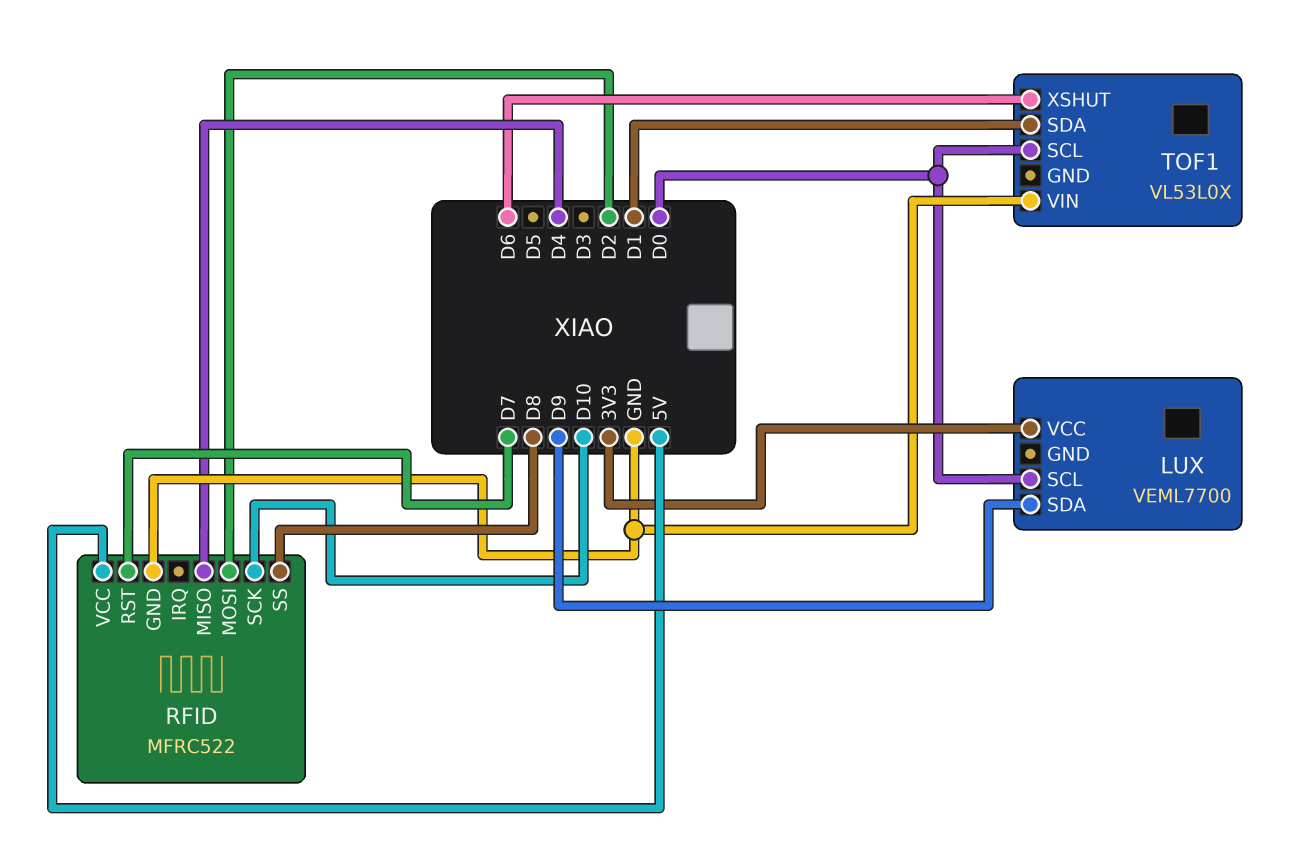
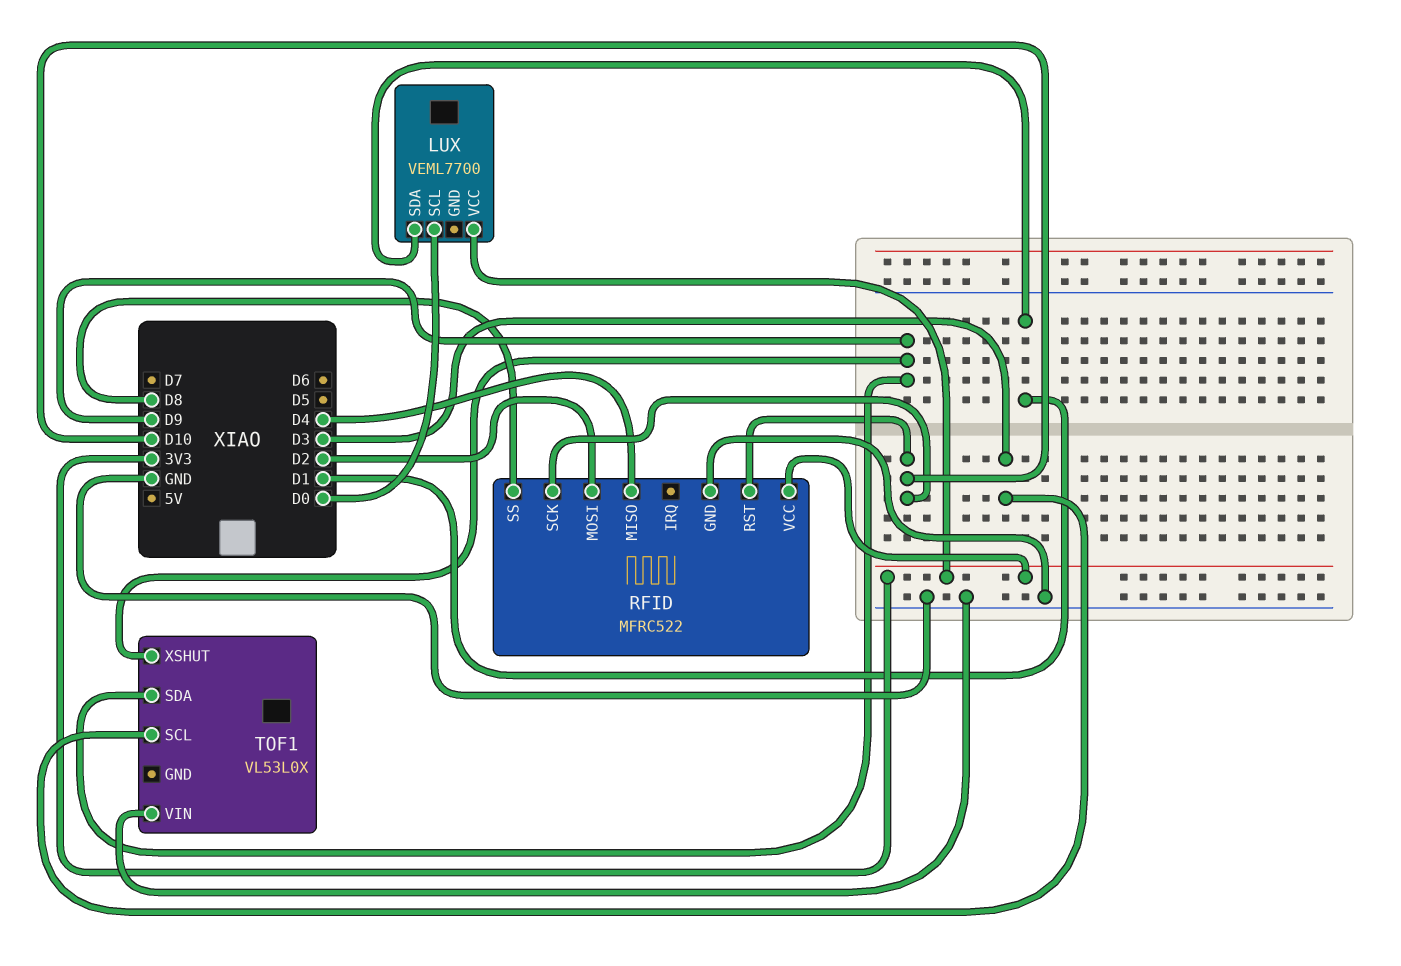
LUX pin SDA: D9 -> D1
RFID pin RST: D7 -> D10
RFID pin VCC: 5V -> 3V3
TOF1 pin SCL: D0 -> D3
TOF1 pin SDA: D1 -> D9
TOF1 pin XSHUT: D6 -> D9

